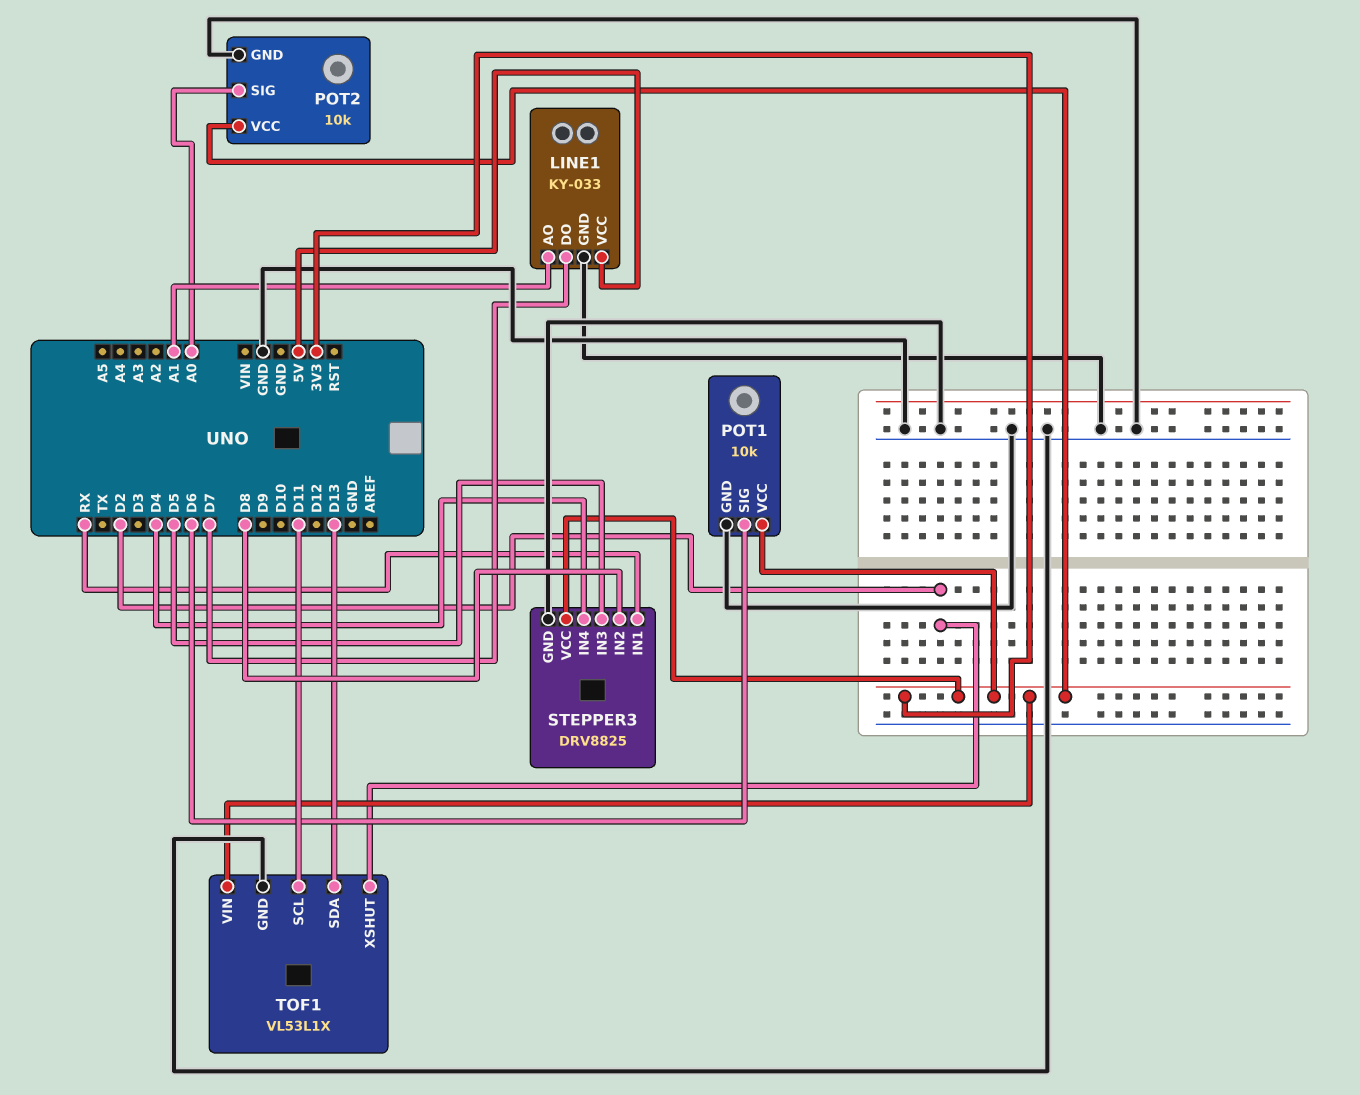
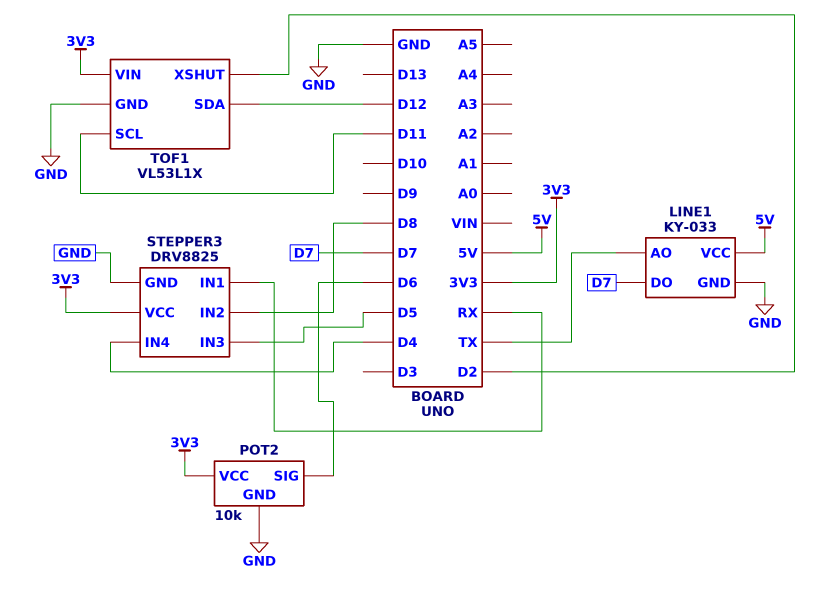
LINE1 pin AO: A1 -> TX
POT1: 10k -> none
POT1 pin GND: GND -> none
POT1 pin SIG: D6 -> none
POT1 pin VCC: 3V3 -> none
POT2 pin SIG: A0 -> D6
TOF1 pin SDA: D13 -> D12

